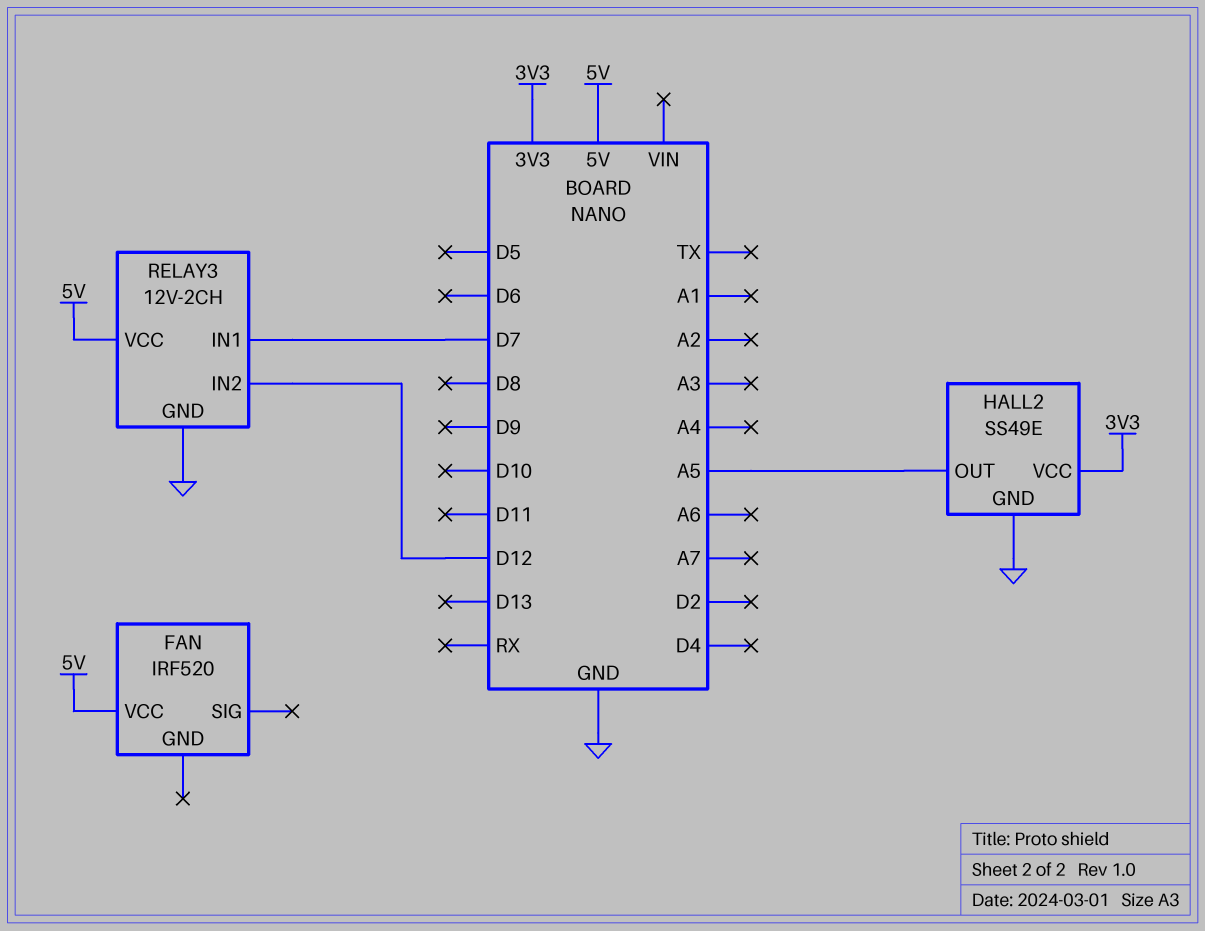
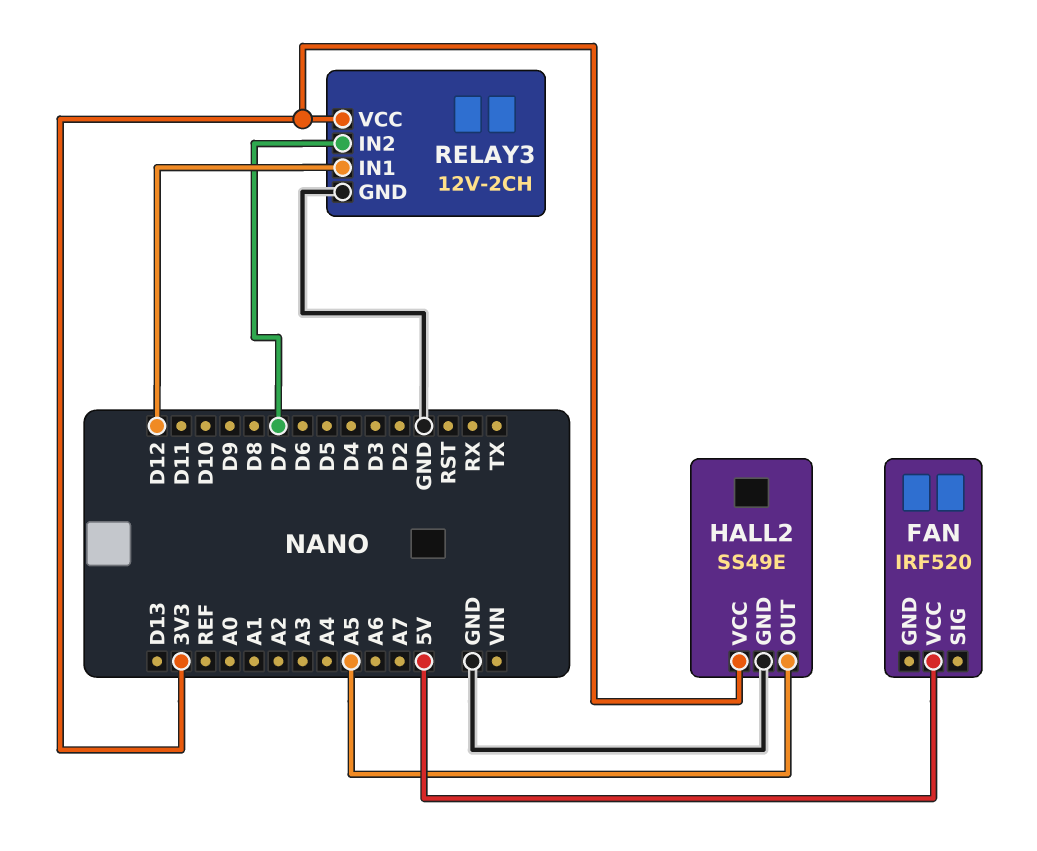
RELAY3 pin IN1: D7 -> D12
RELAY3 pin IN2: D12 -> D7
RELAY3 pin VCC: 5V -> 3V3

